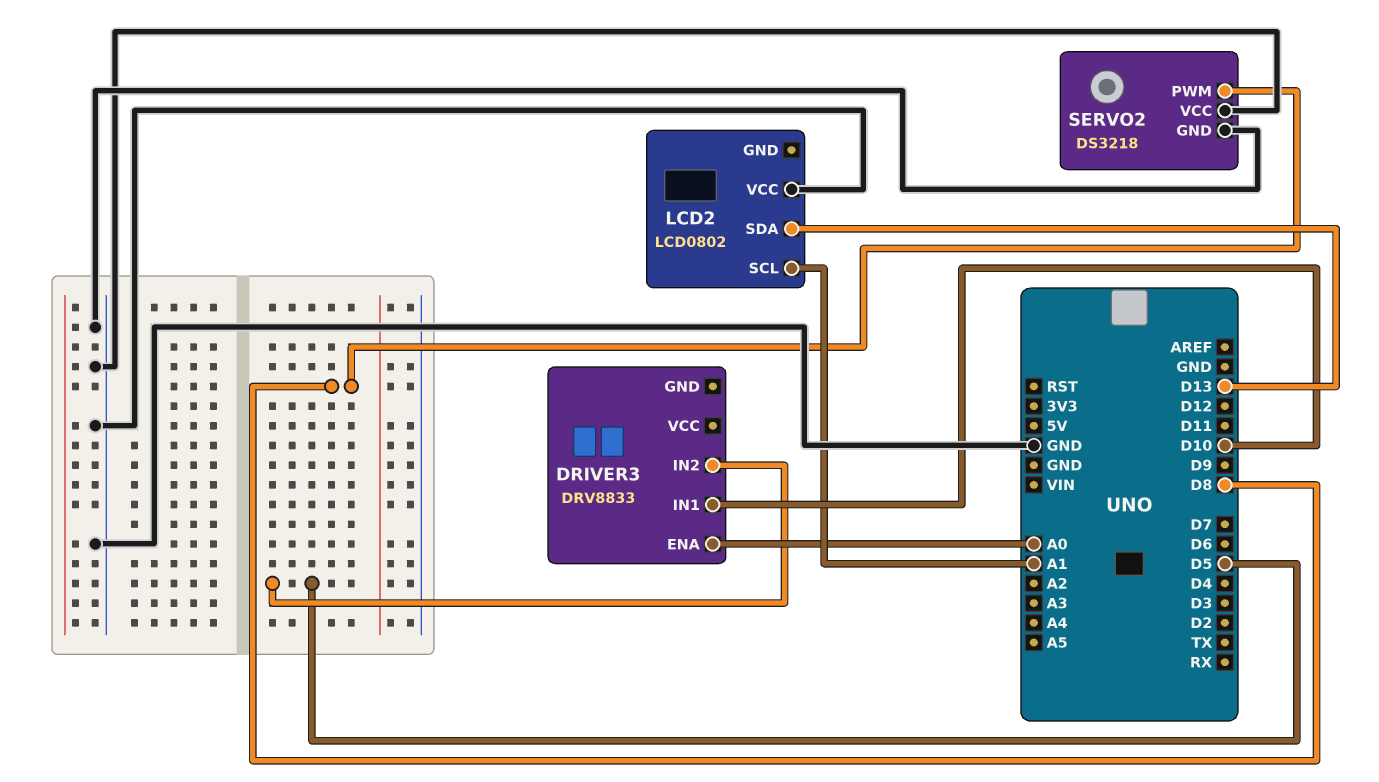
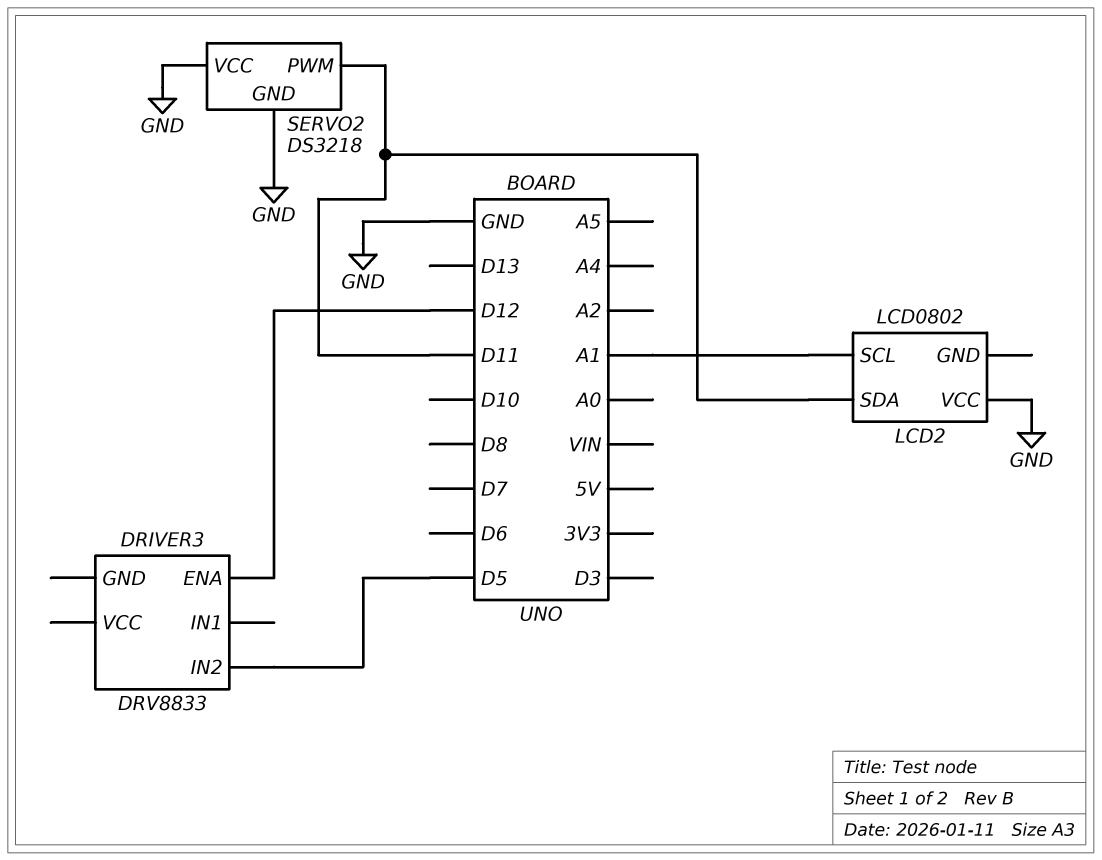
DRIVER3 pin ENA: A0 -> D12
DRIVER3 pin IN1: D10 -> none
LCD2 pin SDA: D13 -> D11
SERVO2 pin PWM: D8 -> D11

